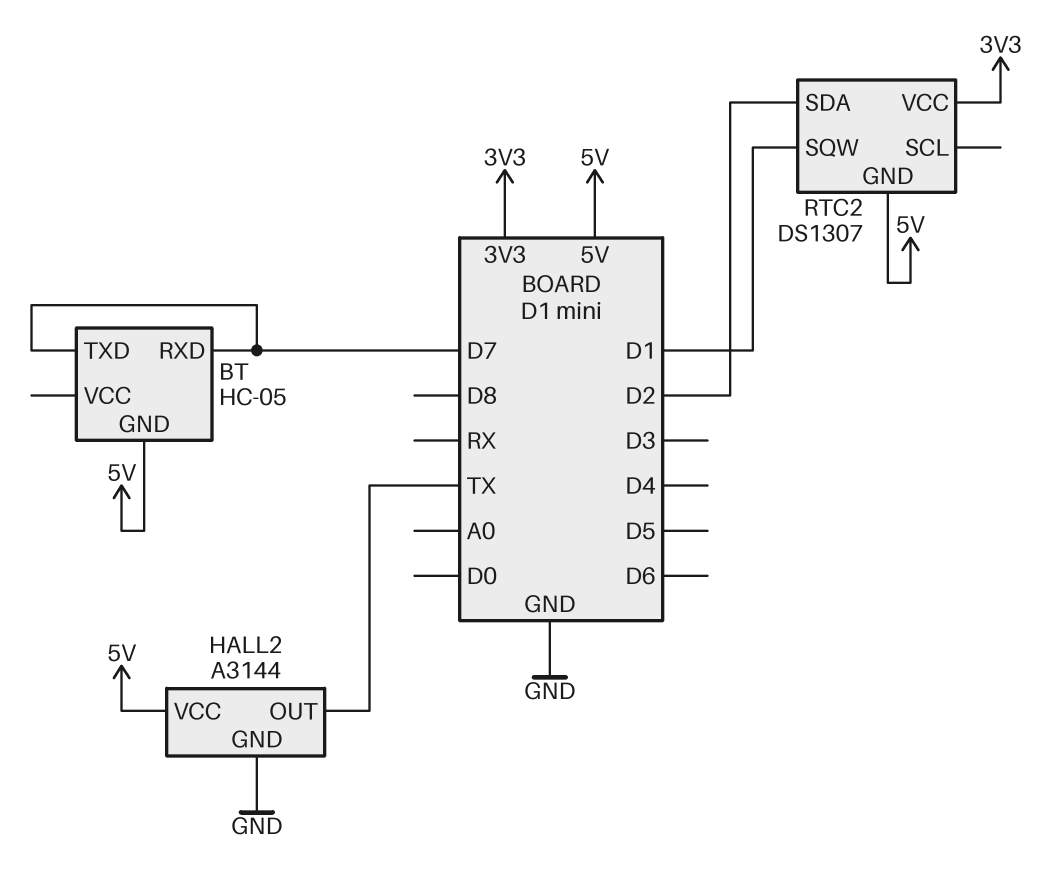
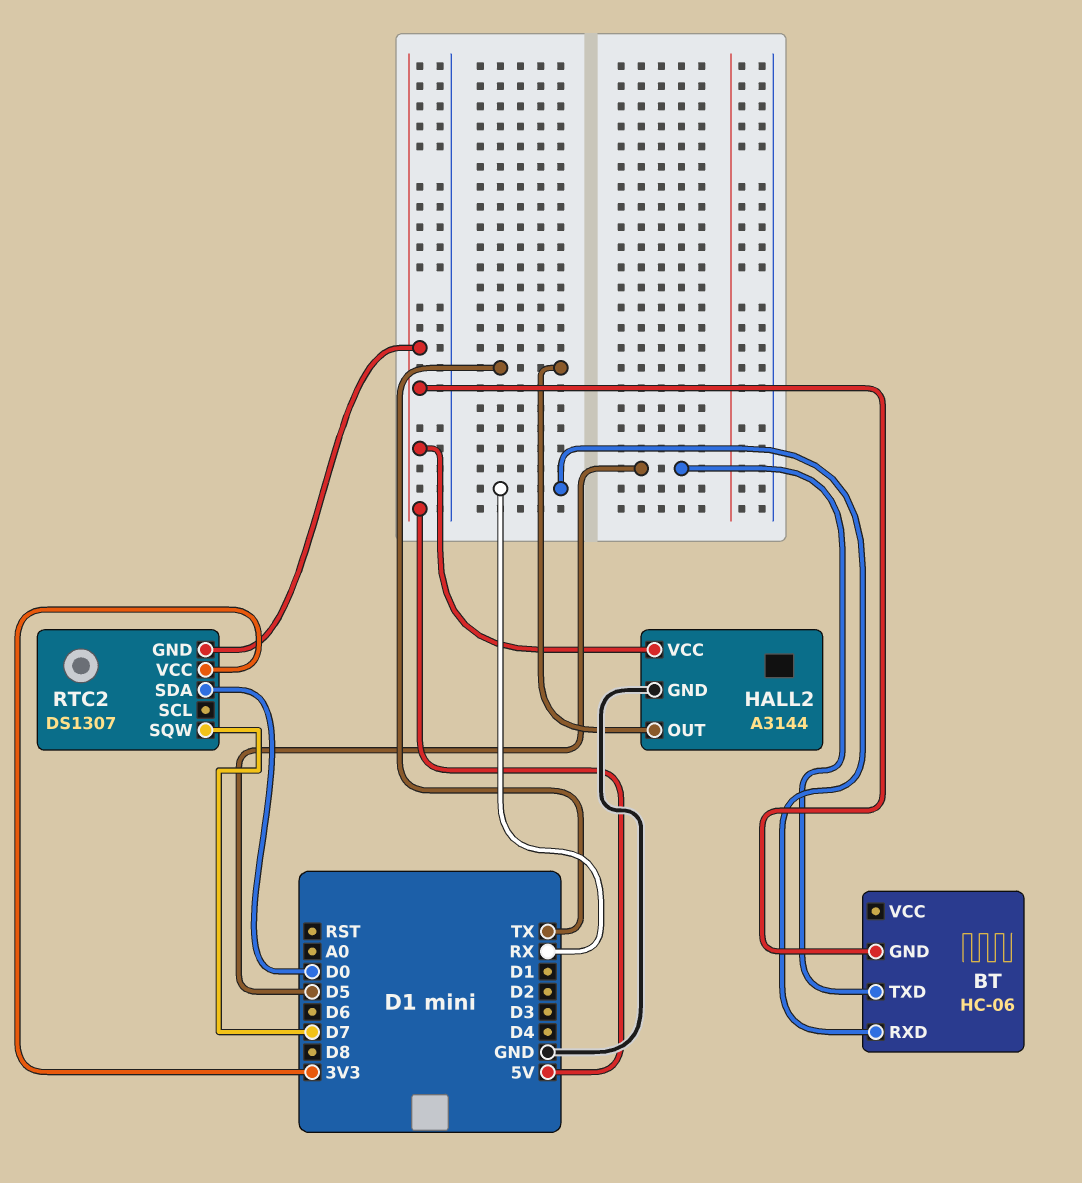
BT: HC-05 -> HC-06
BT pin RXD: D7 -> RX
BT pin TXD: D7 -> D5
RTC2 pin SDA: D2 -> D0
RTC2 pin SQW: D1 -> D7

